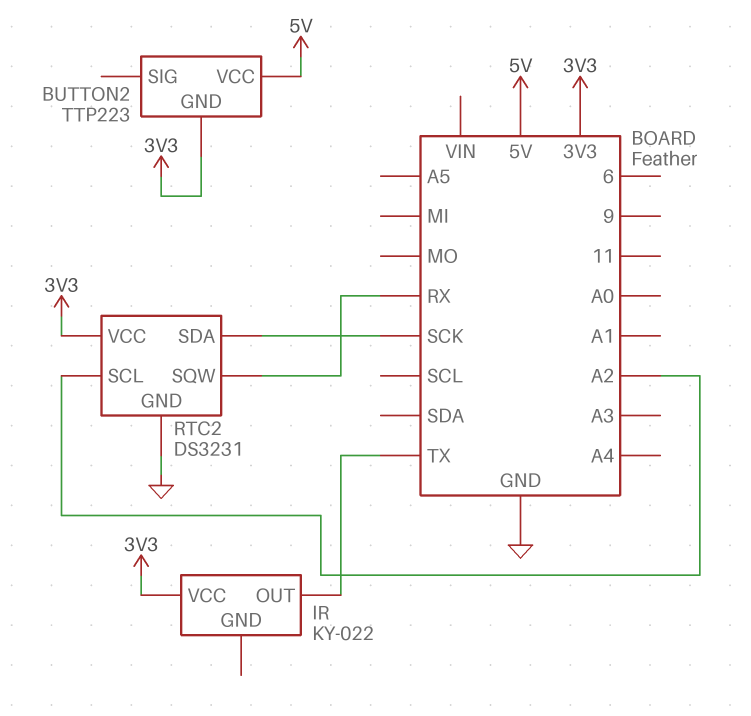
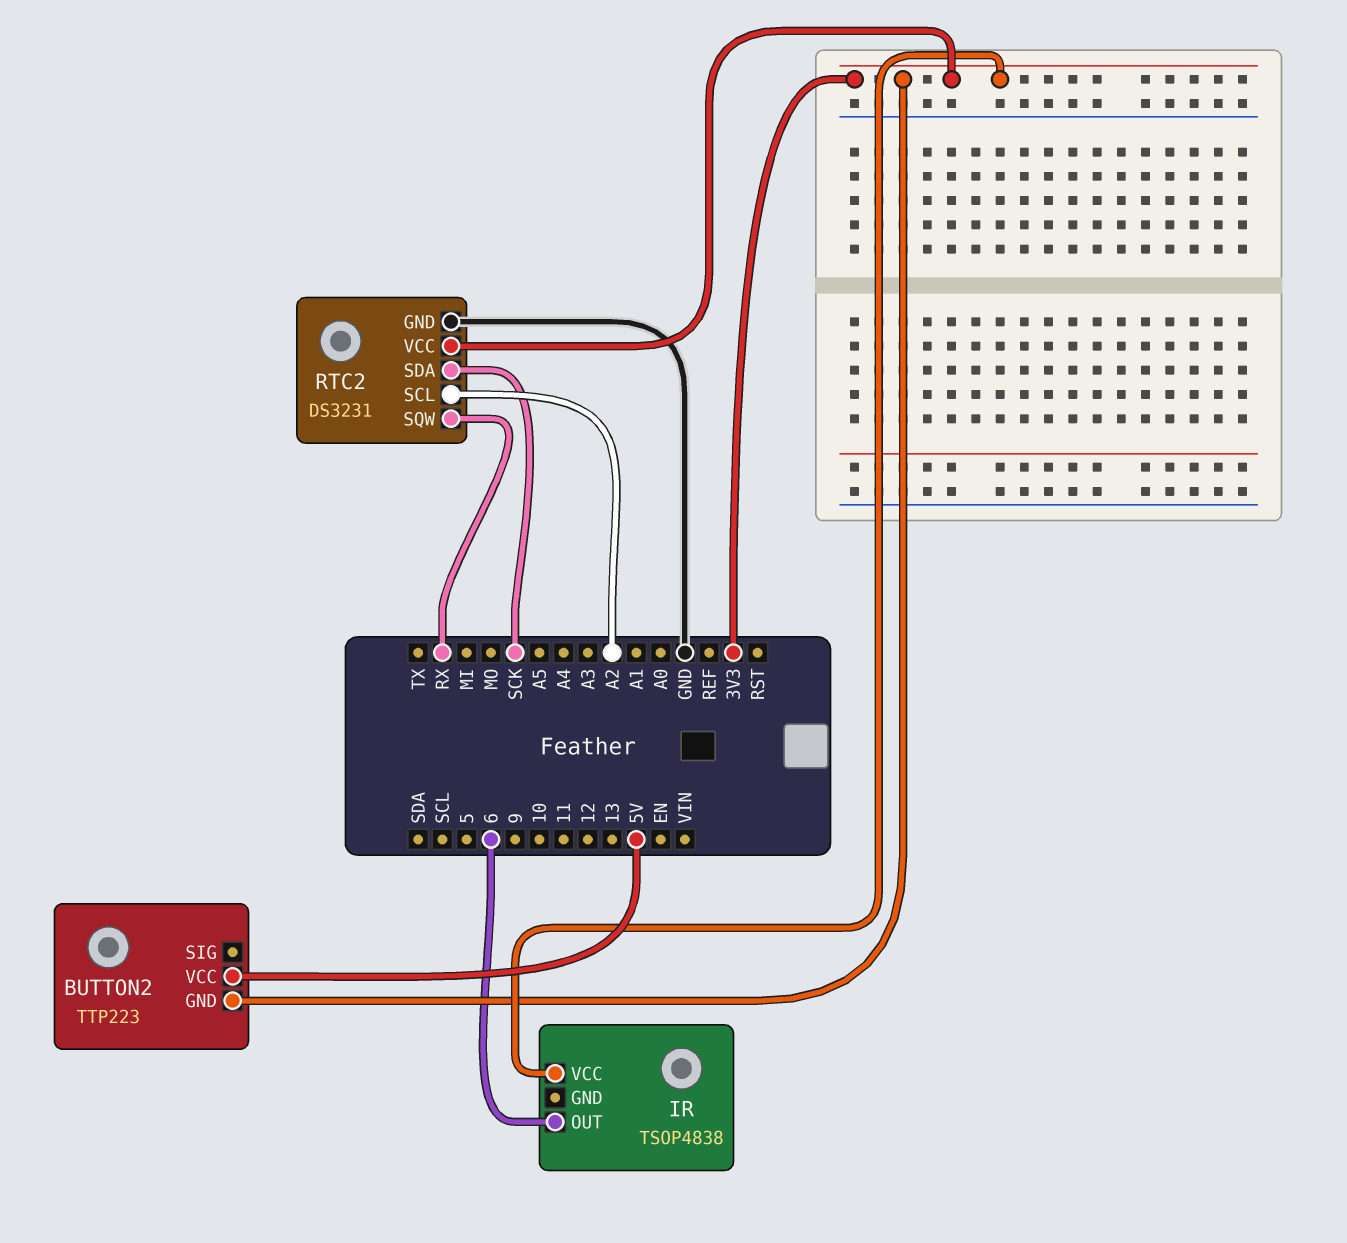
IR: KY-022 -> TSOP4838
IR pin OUT: TX -> 6

